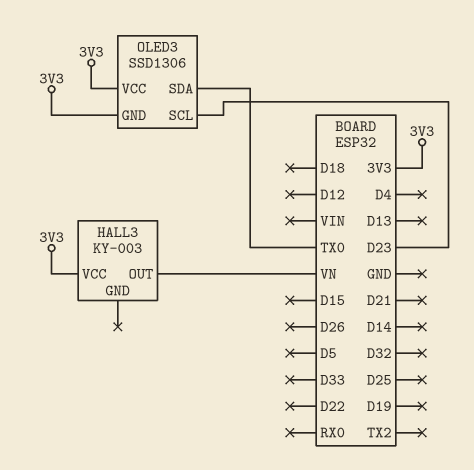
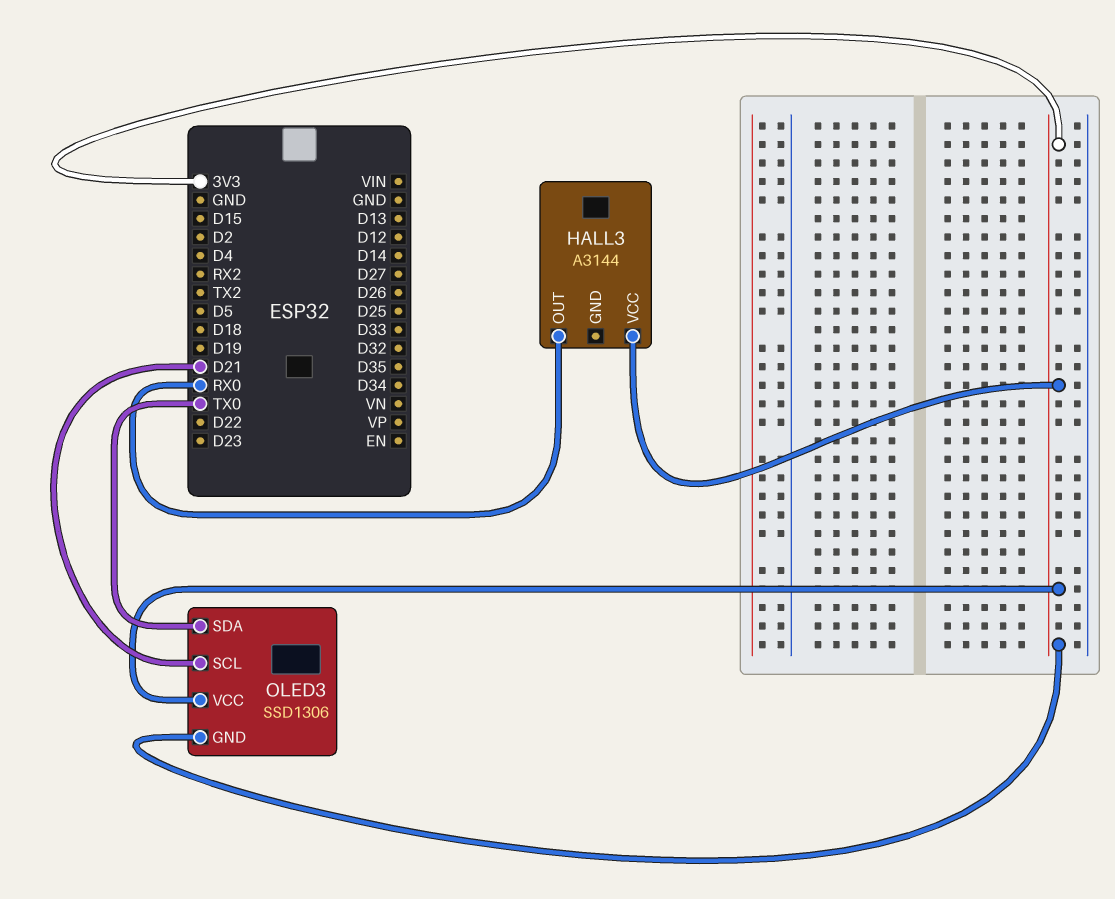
HALL3: KY-003 -> A3144
HALL3 pin OUT: VN -> RX0
OLED3 pin SCL: D23 -> D21

